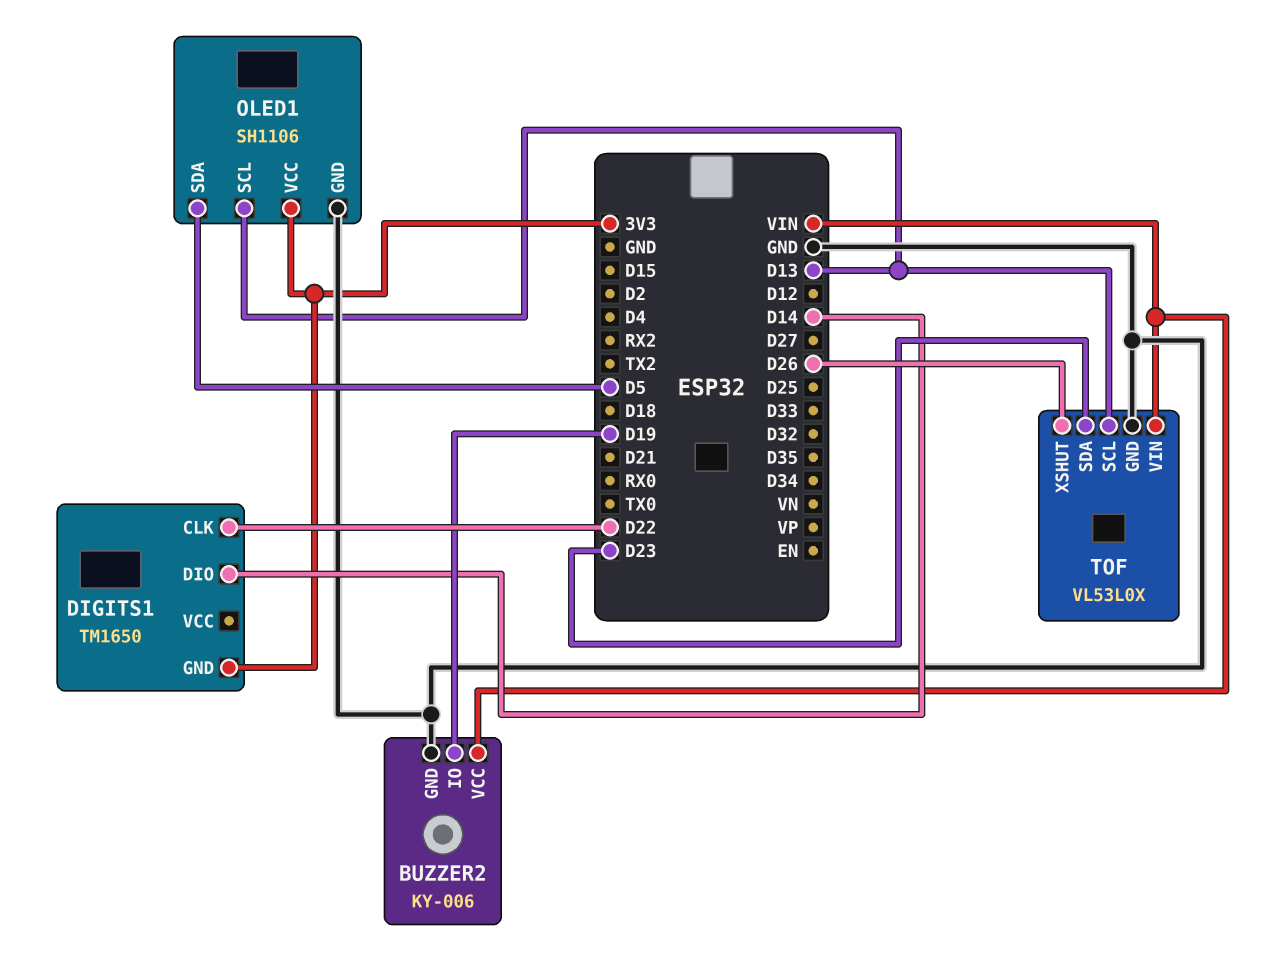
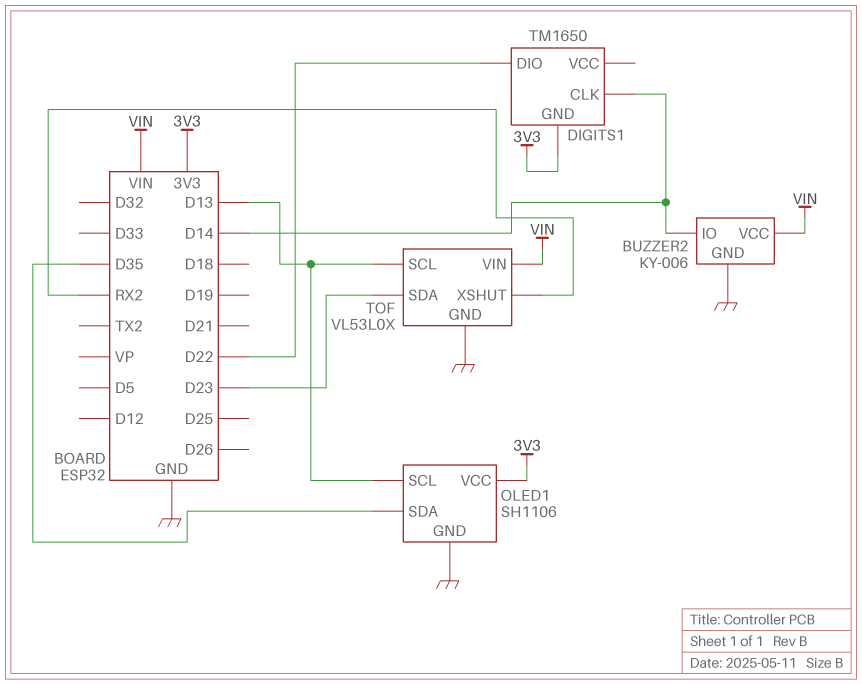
BUZZER2 pin IO: D19 -> D14
DIGITS1 pin CLK: D22 -> D14
DIGITS1 pin DIO: D14 -> D22
OLED1 pin SDA: D5 -> D35
TOF pin XSHUT: D26 -> RX2

